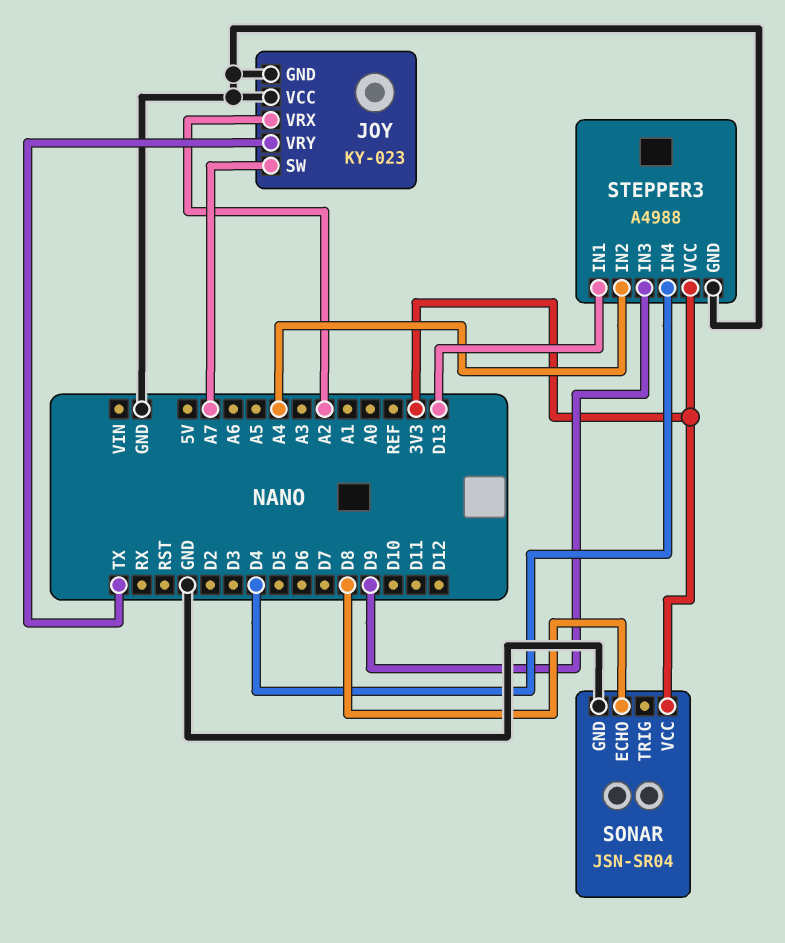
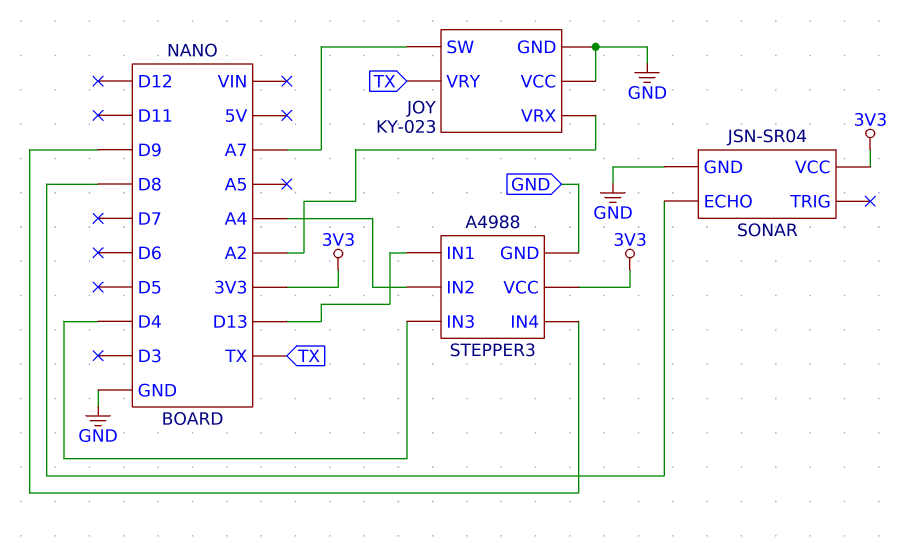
STEPPER3 pin IN3: D9 -> D4
STEPPER3 pin IN4: D4 -> D9

